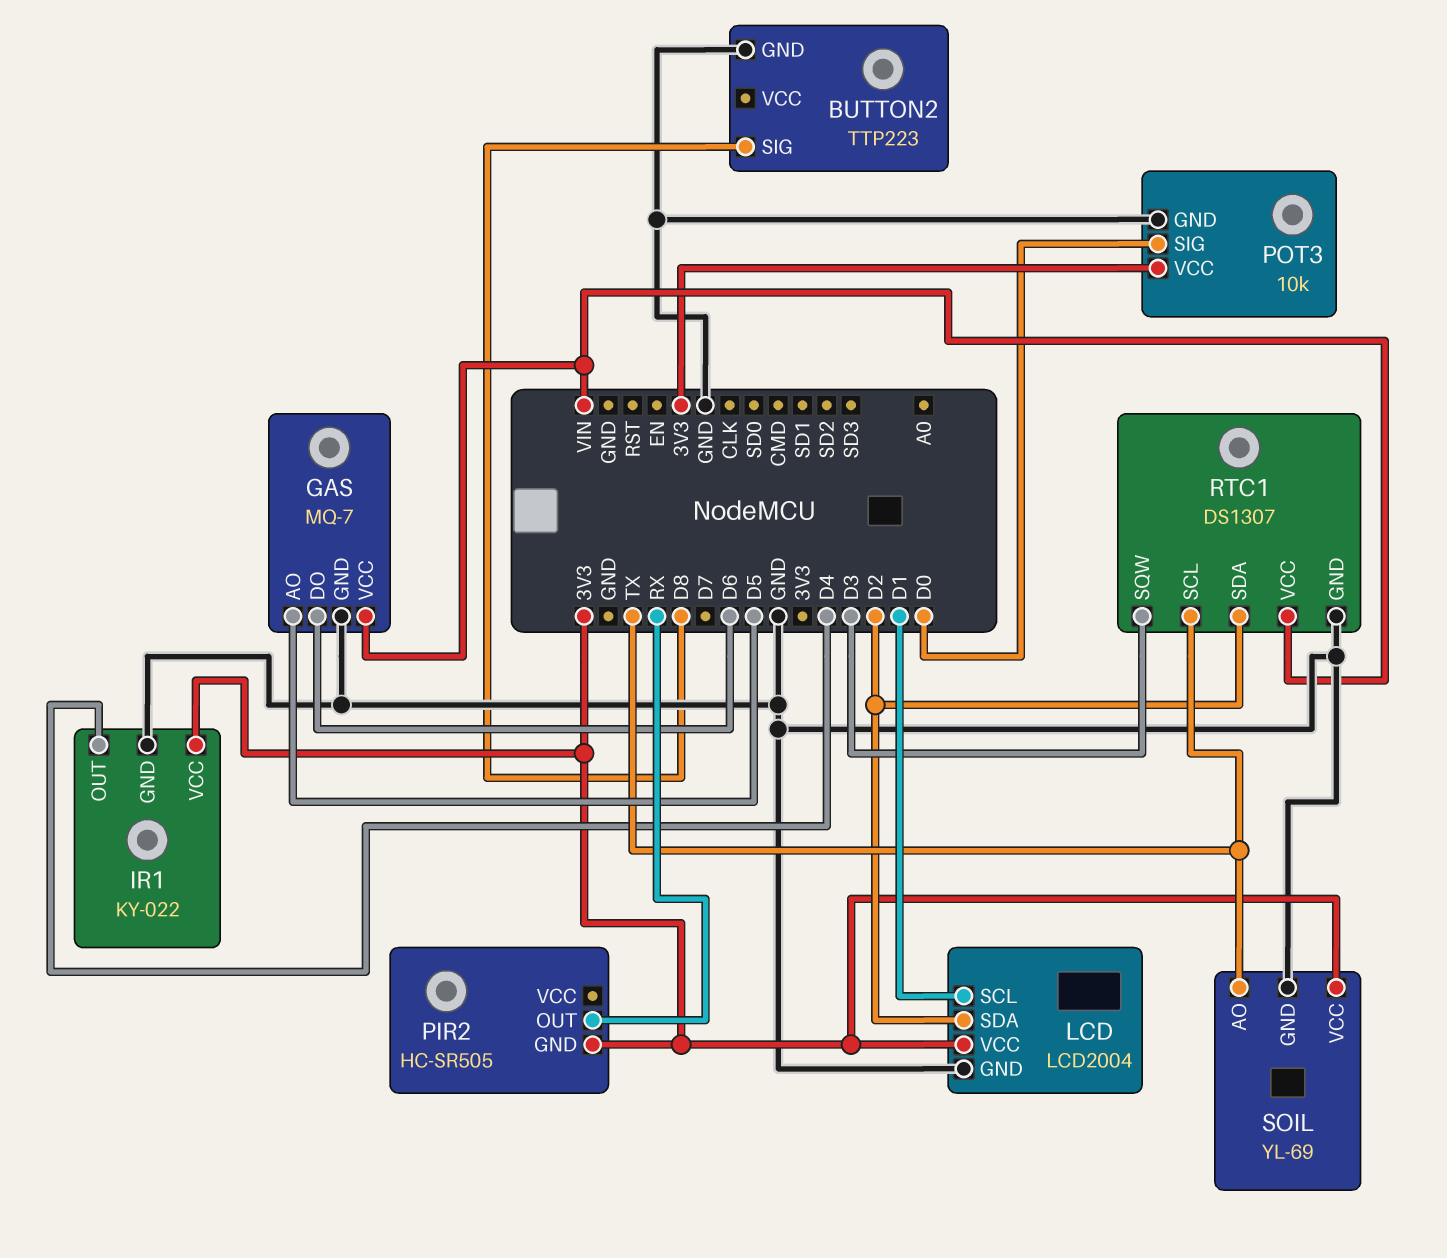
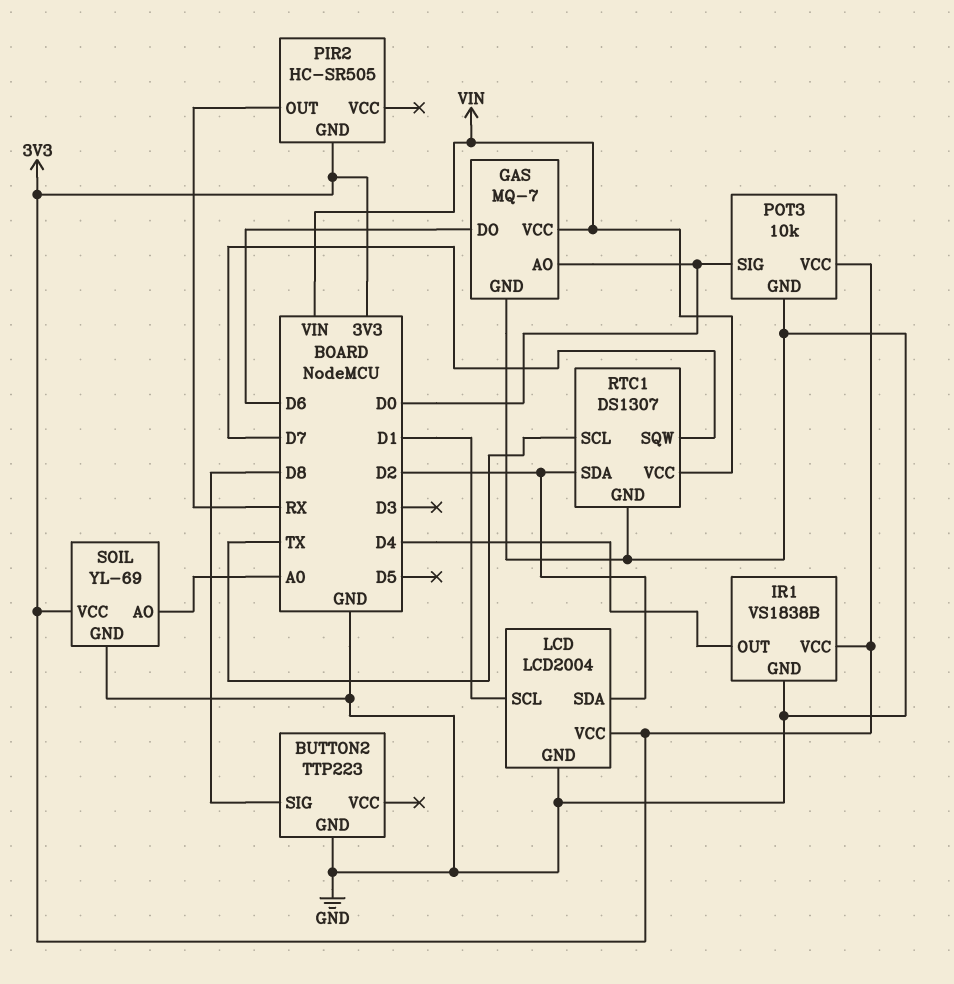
GAS pin AO: D5 -> D0
IR1: KY-022 -> VS1838B
RTC1 pin SQW: D3 -> D7
SOIL pin AO: TX -> A0

